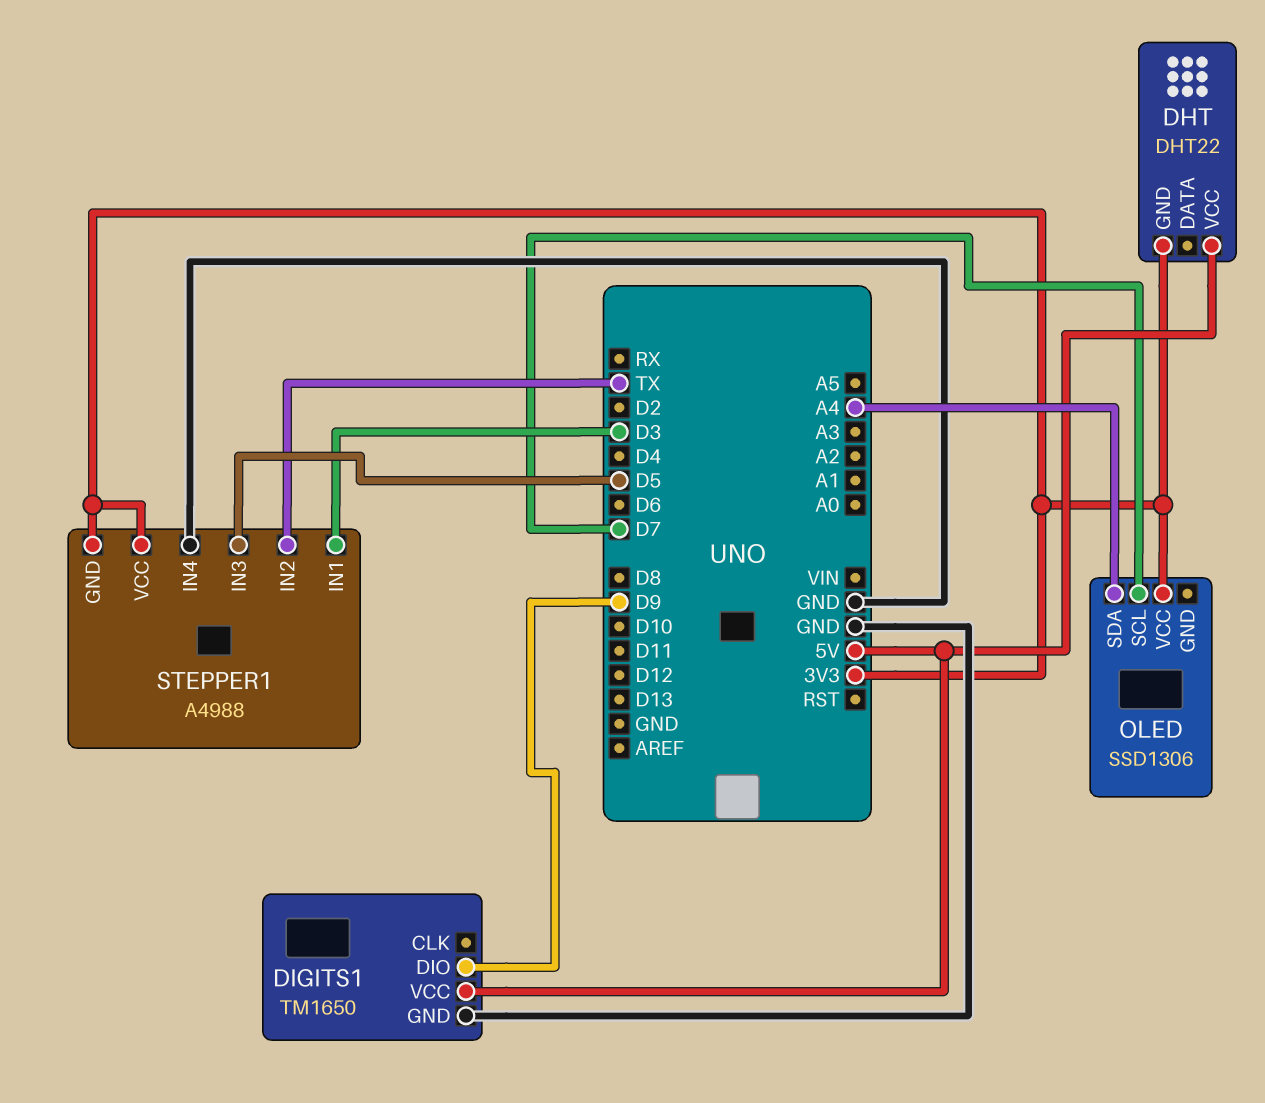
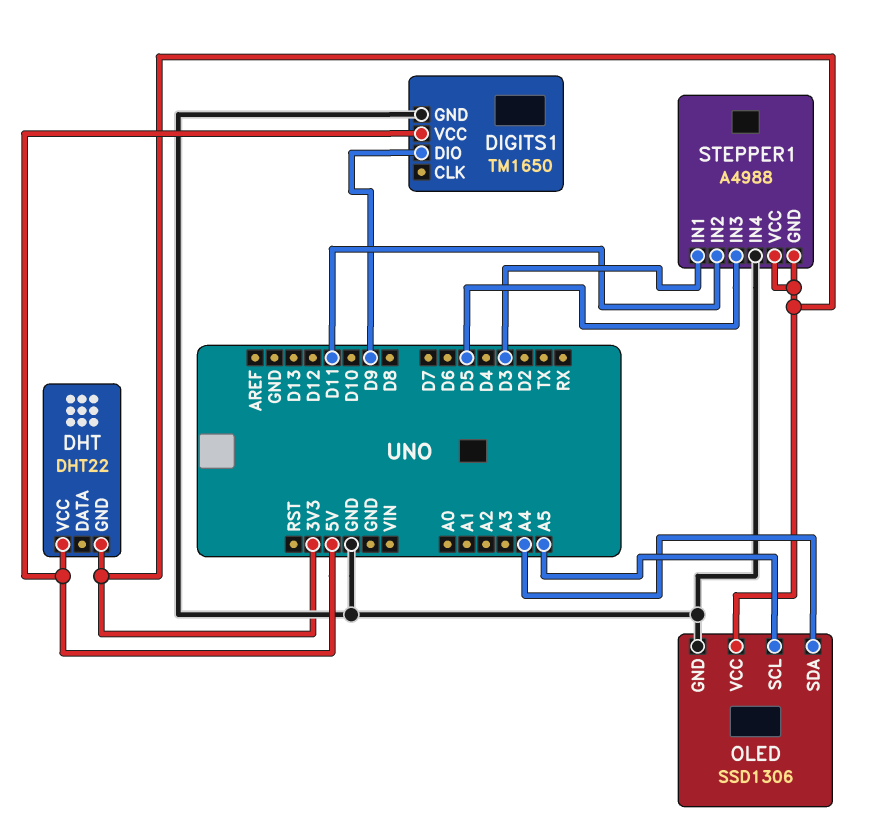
OLED pin GND: none -> GND
OLED pin SCL: D7 -> A5
STEPPER1 pin IN2: TX -> D11

